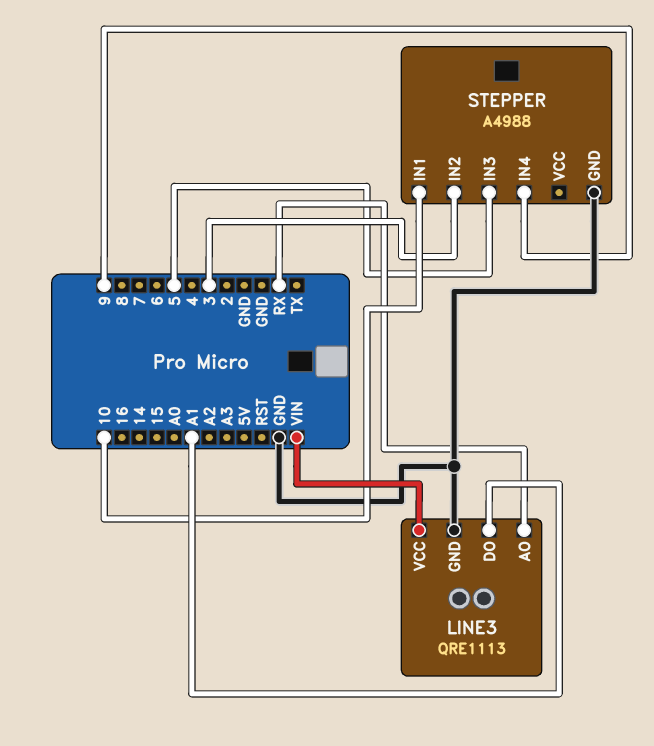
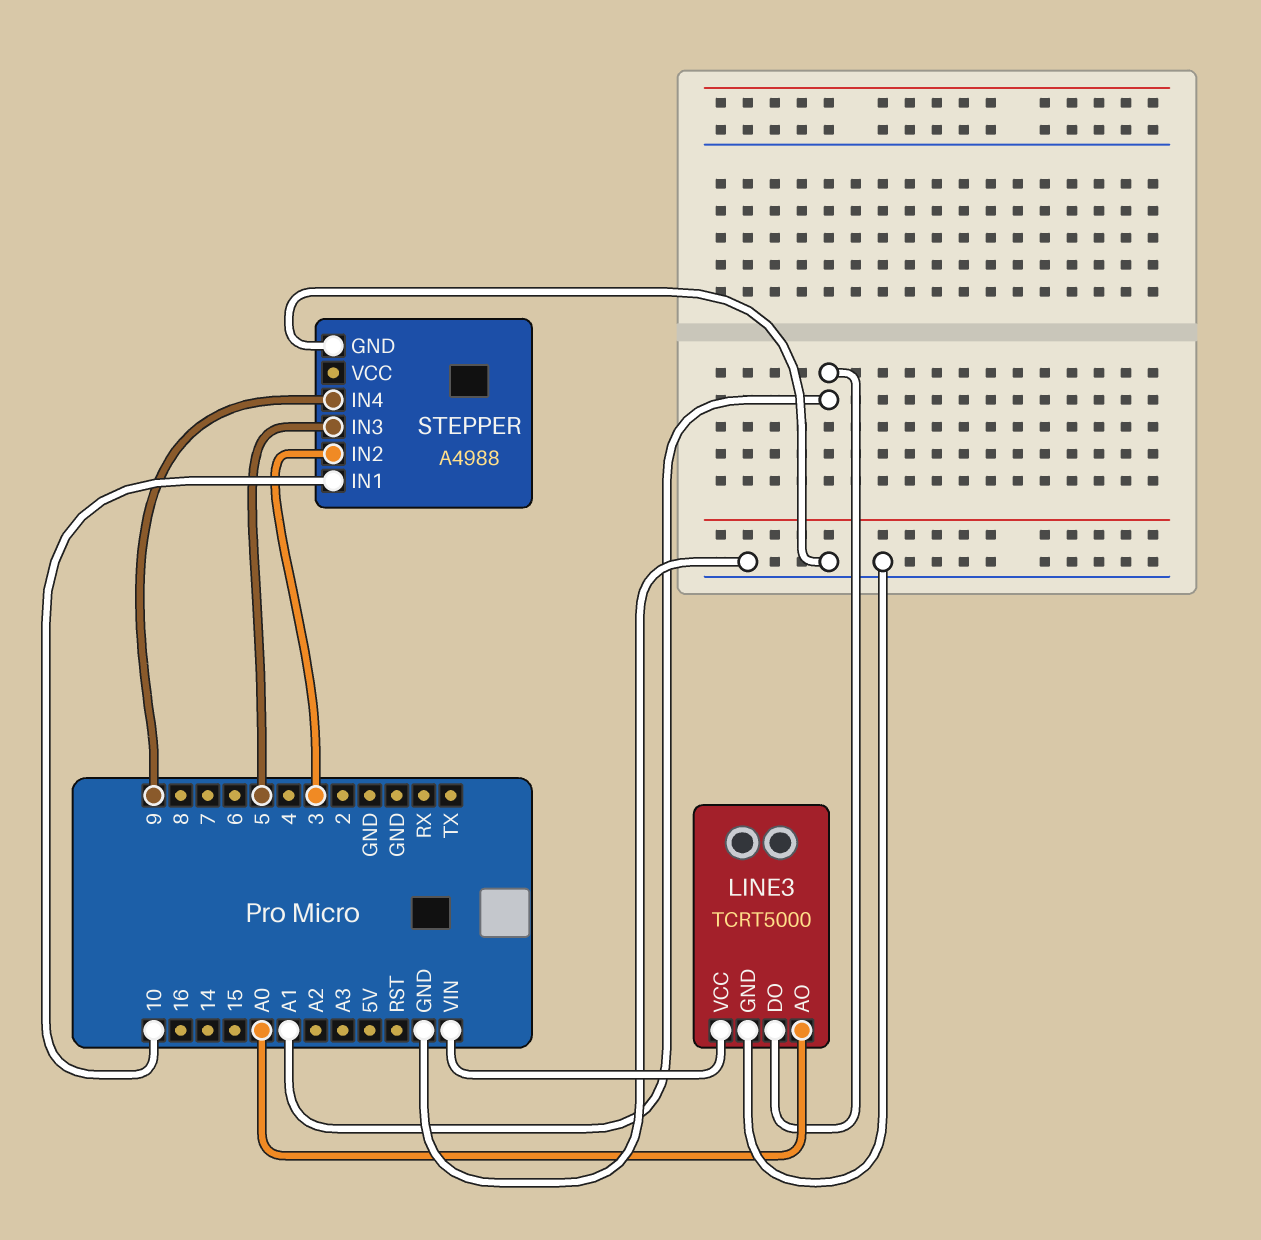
LINE3: QRE1113 -> TCRT5000
LINE3 pin AO: RX -> A0

